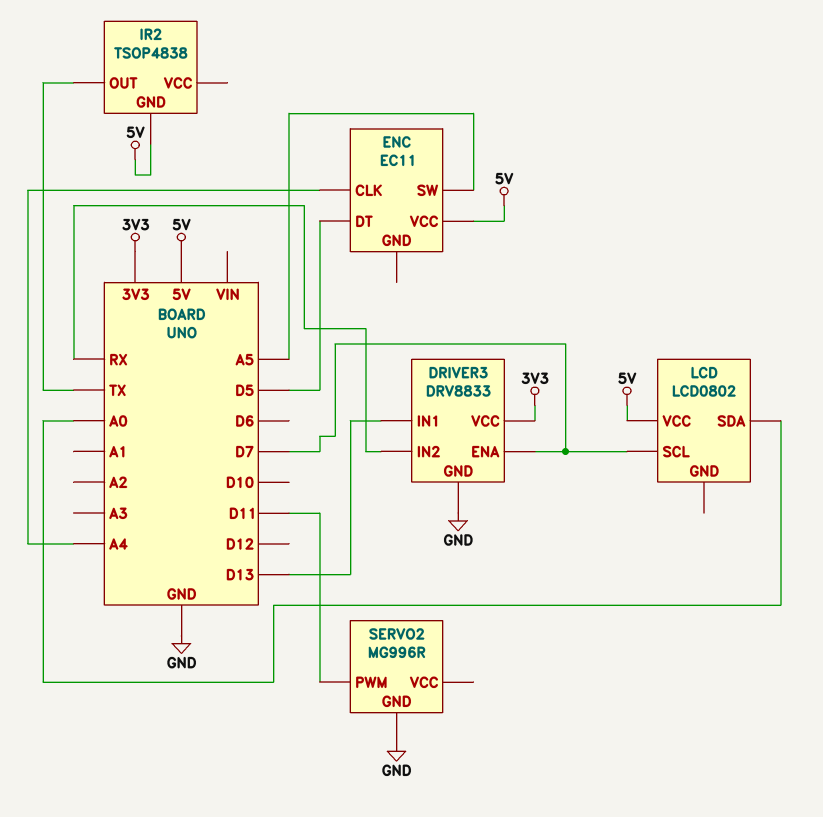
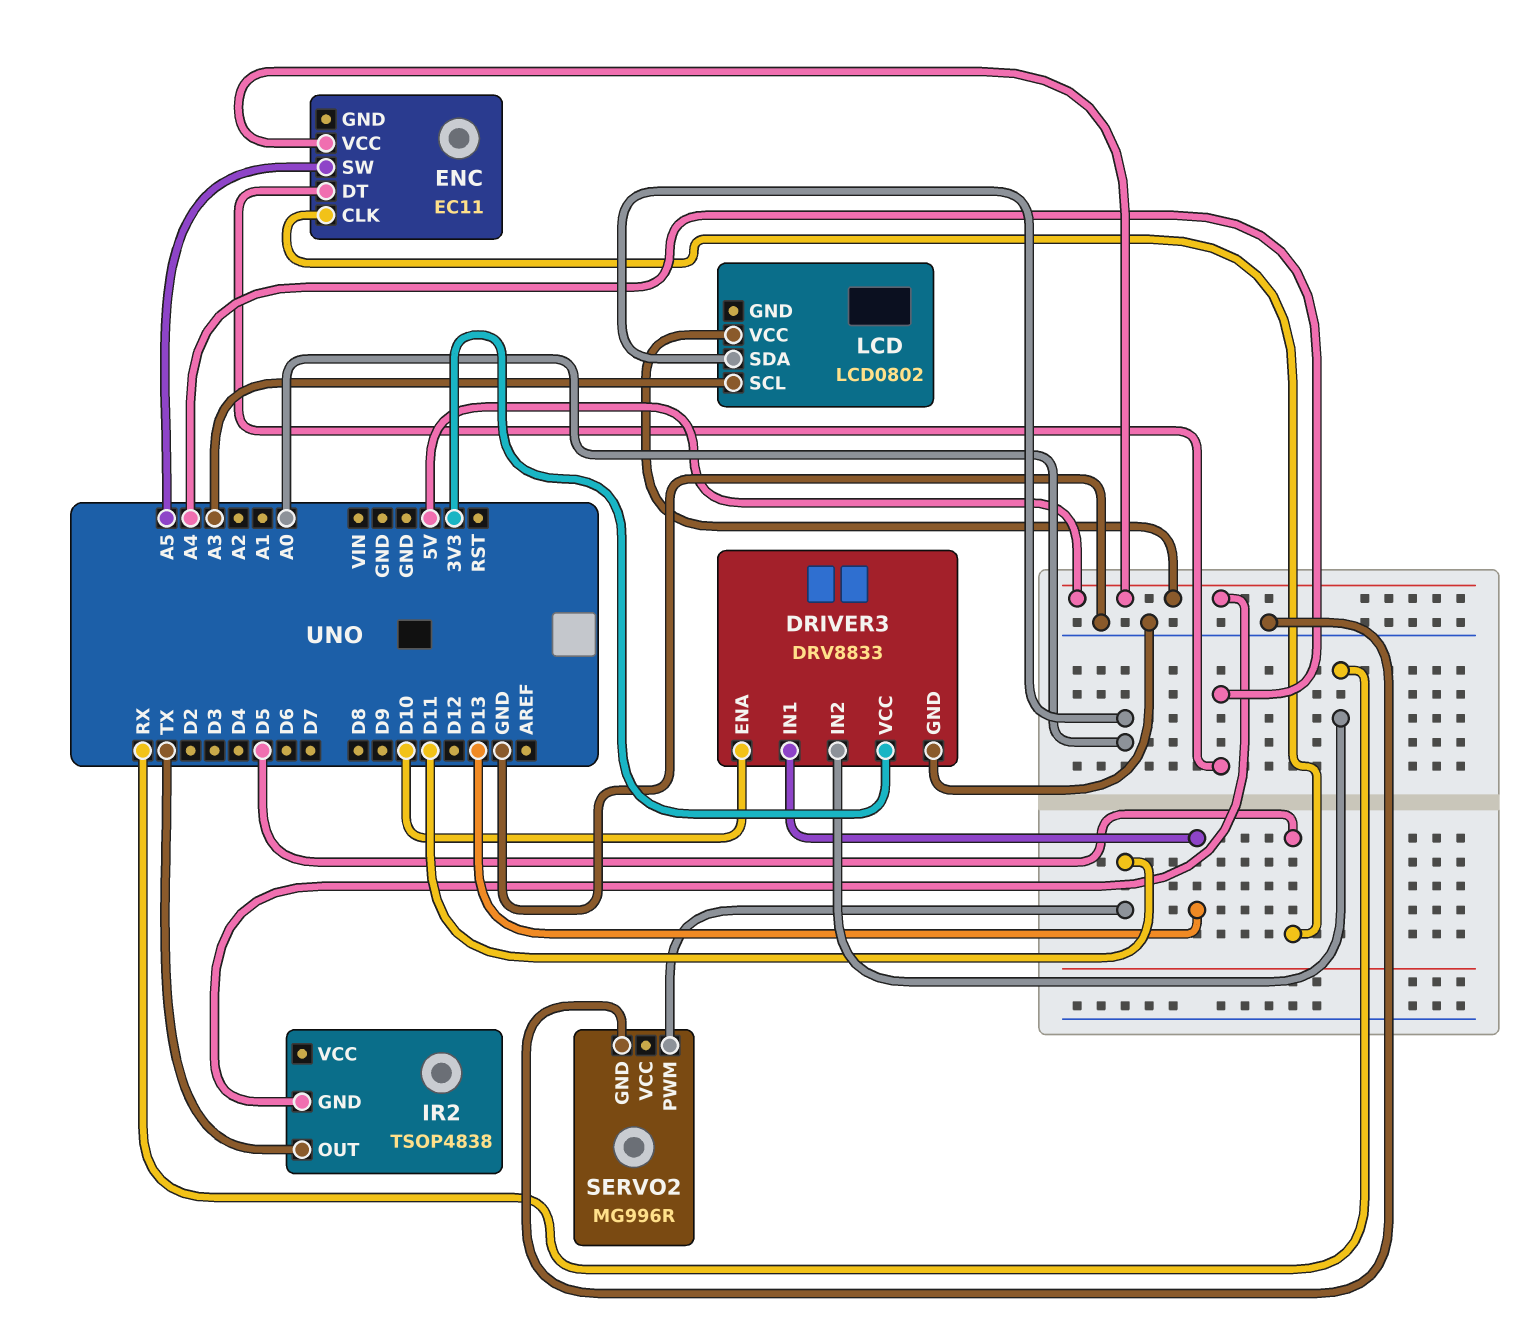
DRIVER3 pin ENA: D7 -> D10
ENC pin CLK: A4 -> D5
ENC pin DT: D5 -> A4
LCD pin SCL: D7 -> A3

